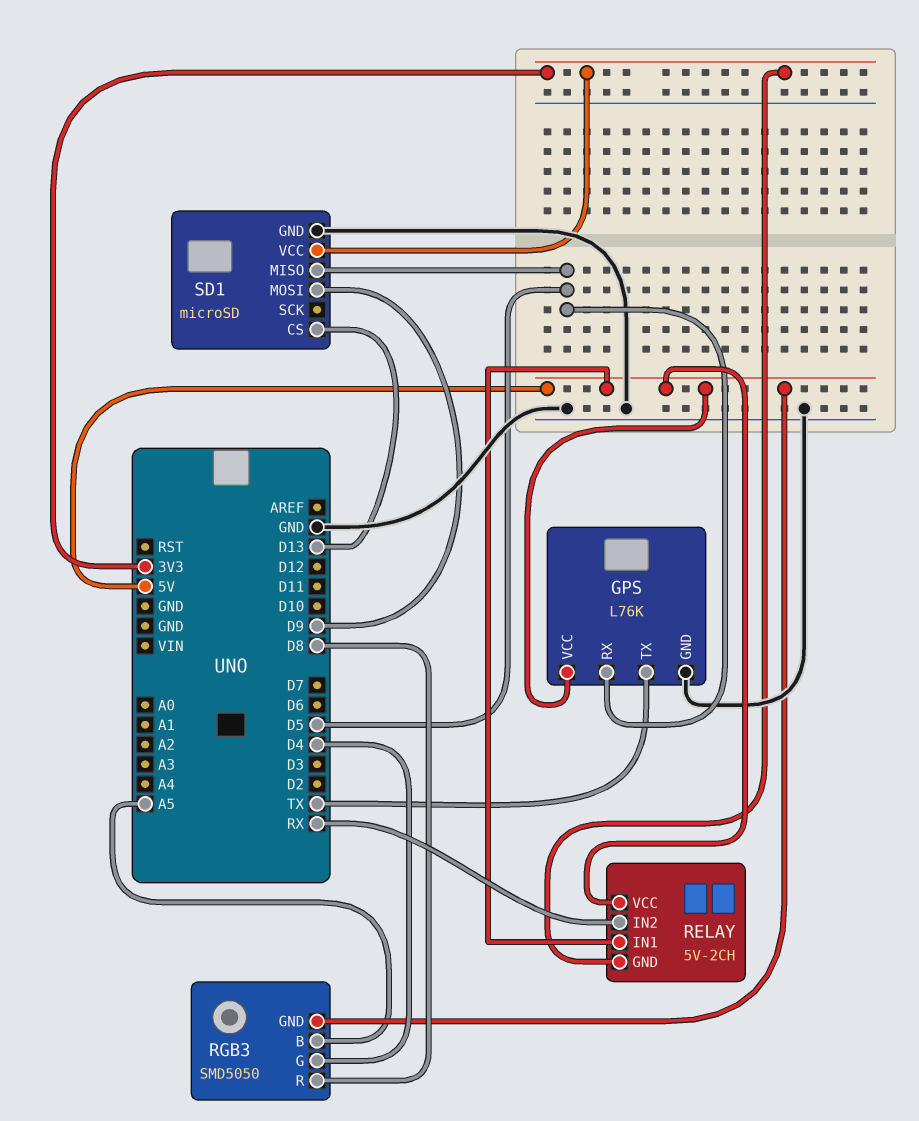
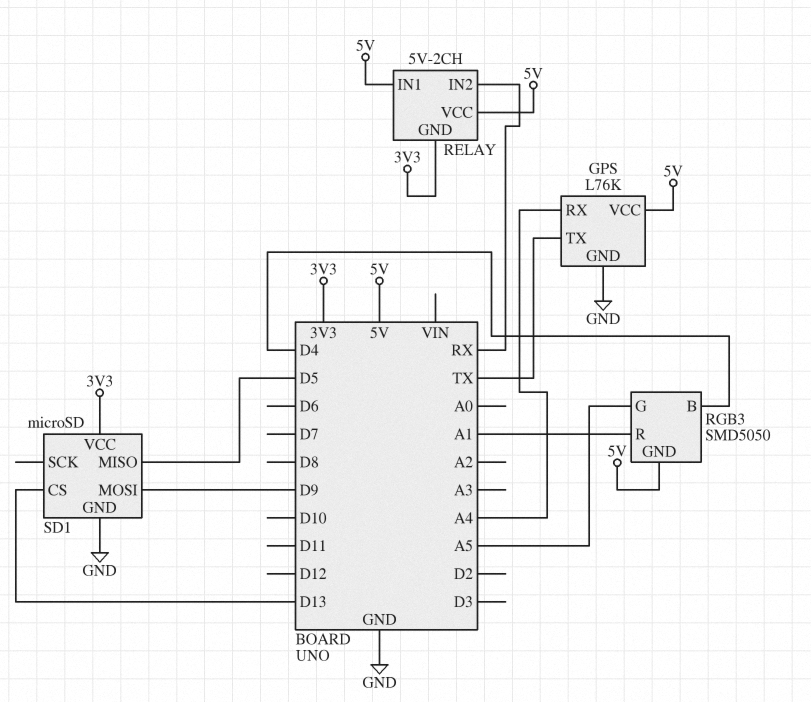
GPS pin RX: D5 -> A4
RGB3 pin B: A5 -> D4
RGB3 pin G: D4 -> A5
RGB3 pin R: D8 -> A1

